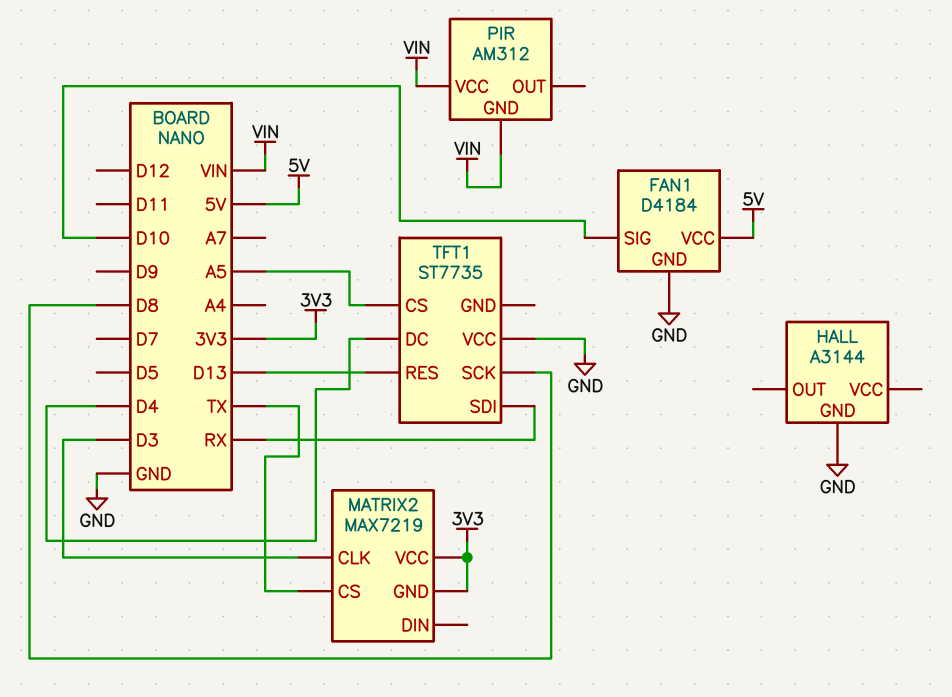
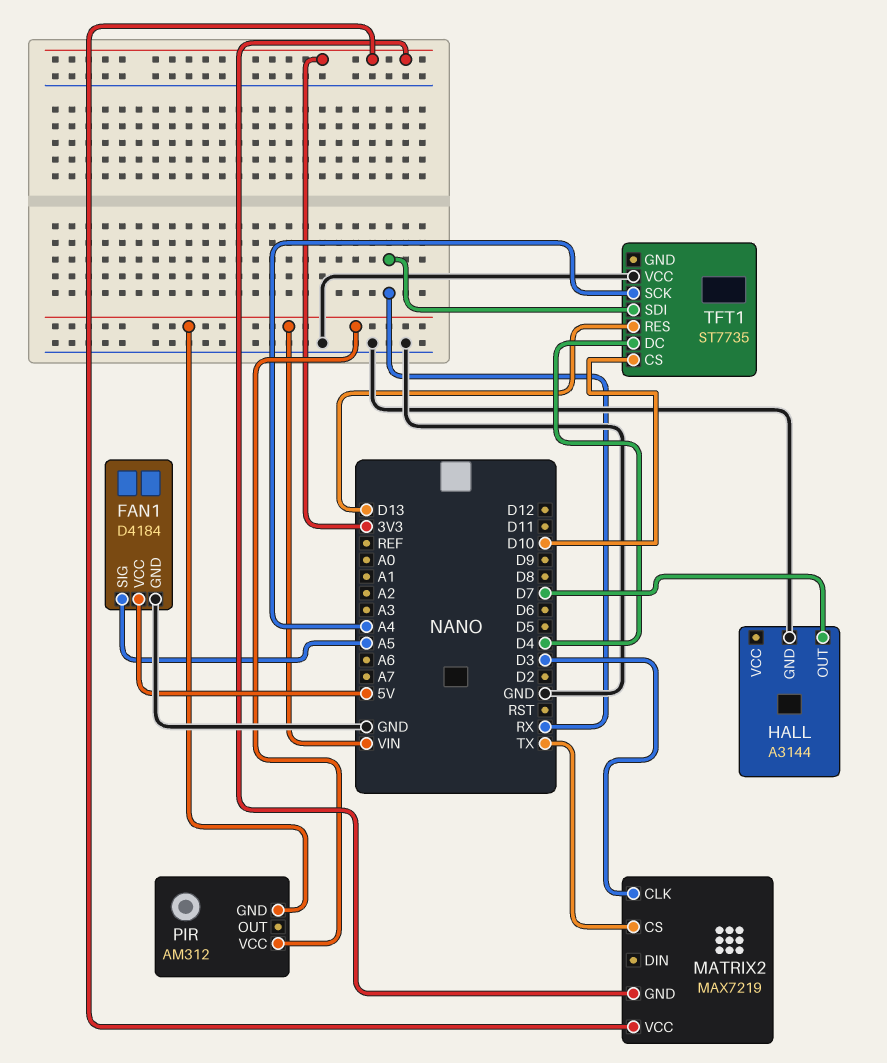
FAN1 pin SIG: D10 -> A5
HALL pin OUT: none -> D7
TFT1 pin CS: A5 -> D10
TFT1 pin SCK: D8 -> A4

